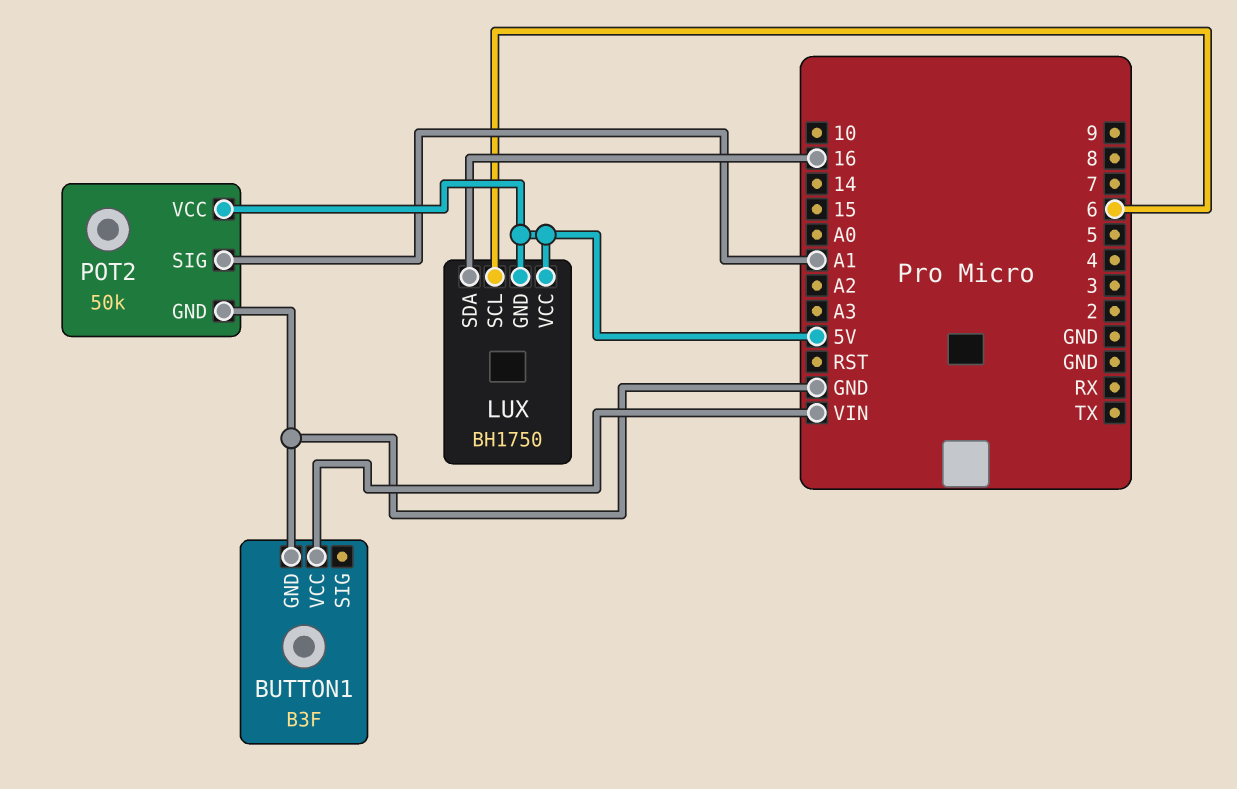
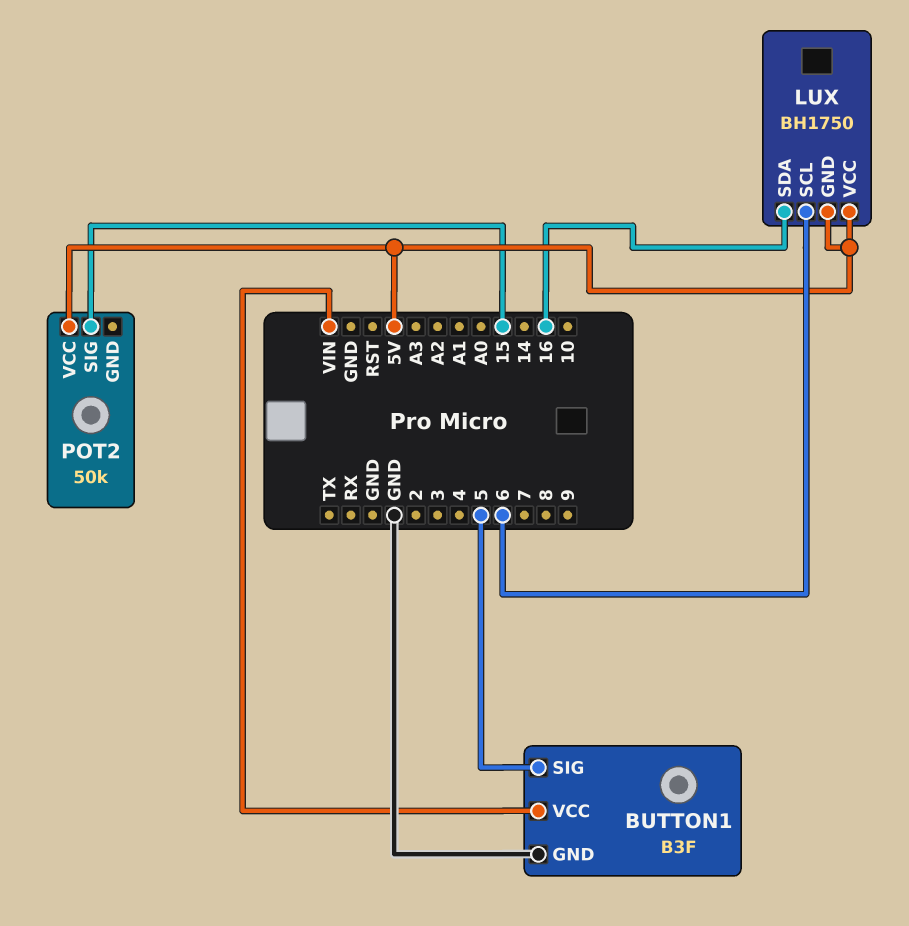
BUTTON1 pin SIG: none -> 5
POT2 pin GND: GND -> none
POT2 pin SIG: A1 -> 15

